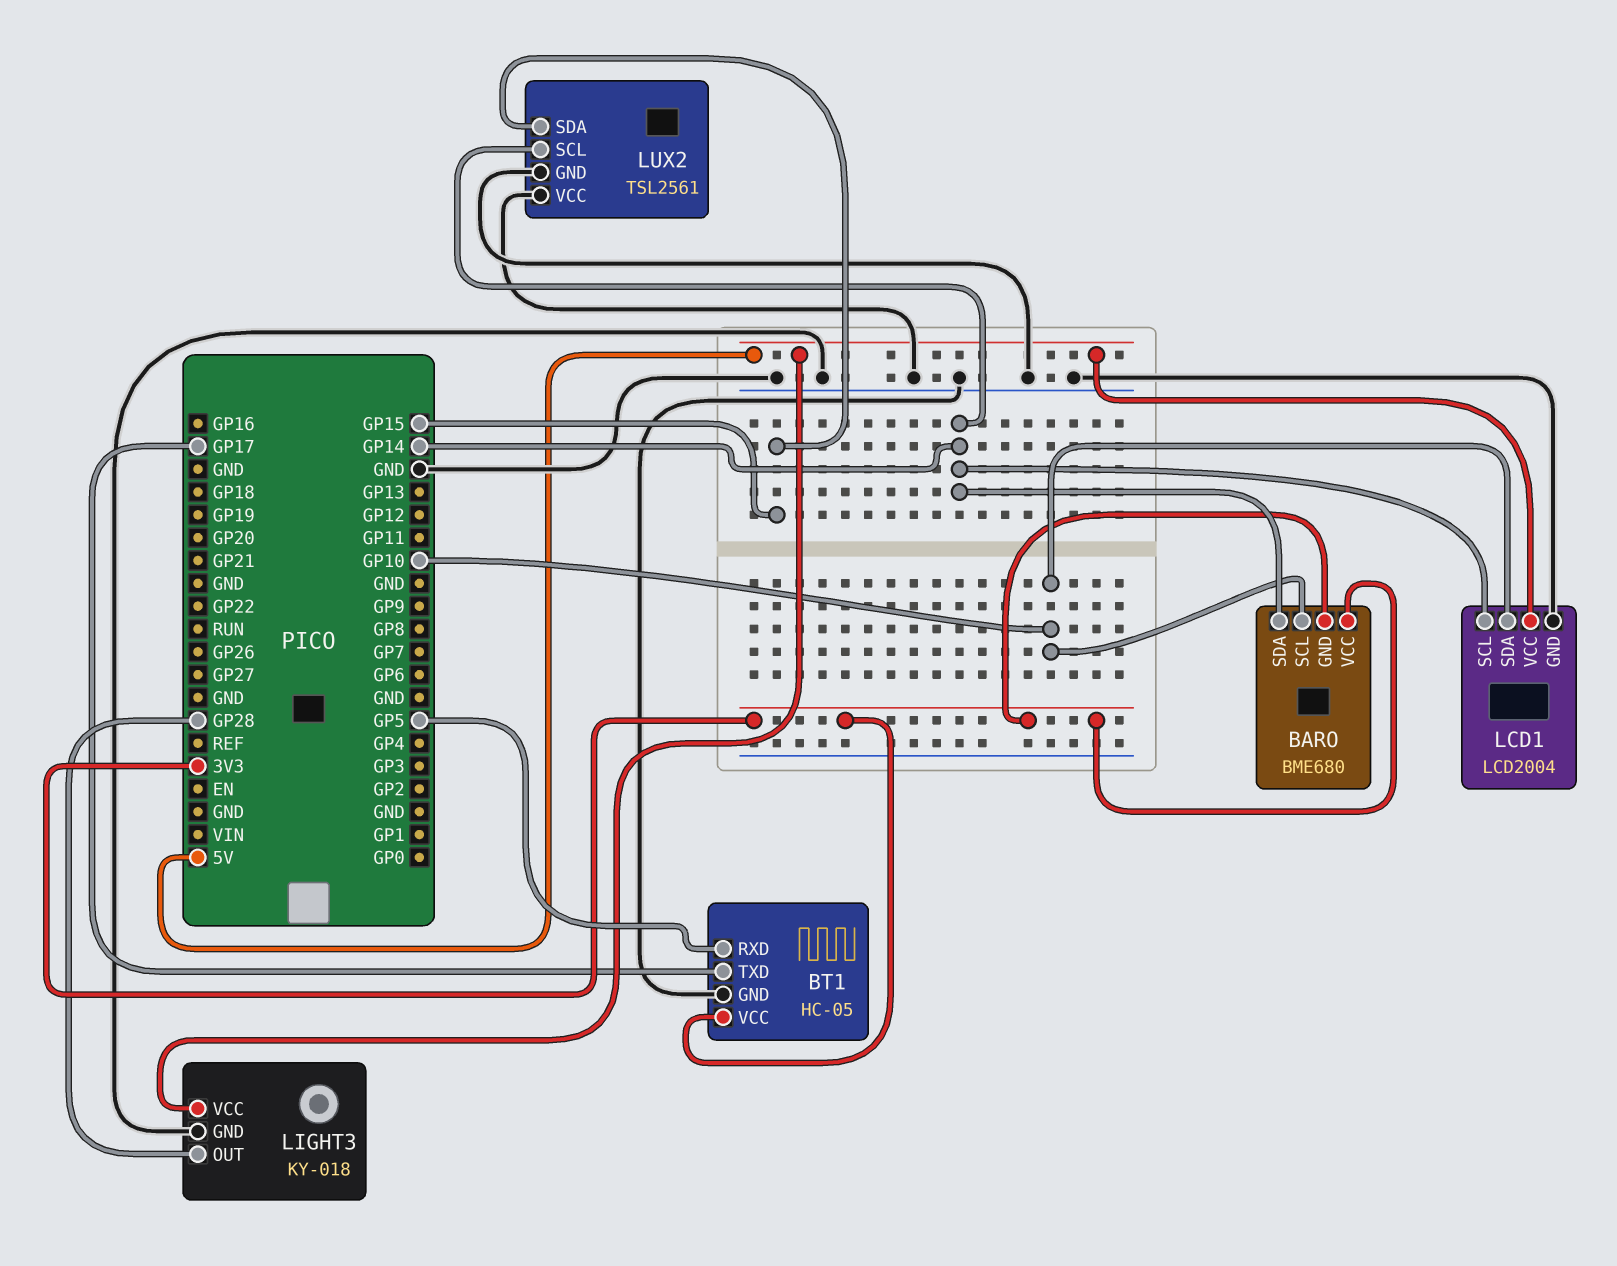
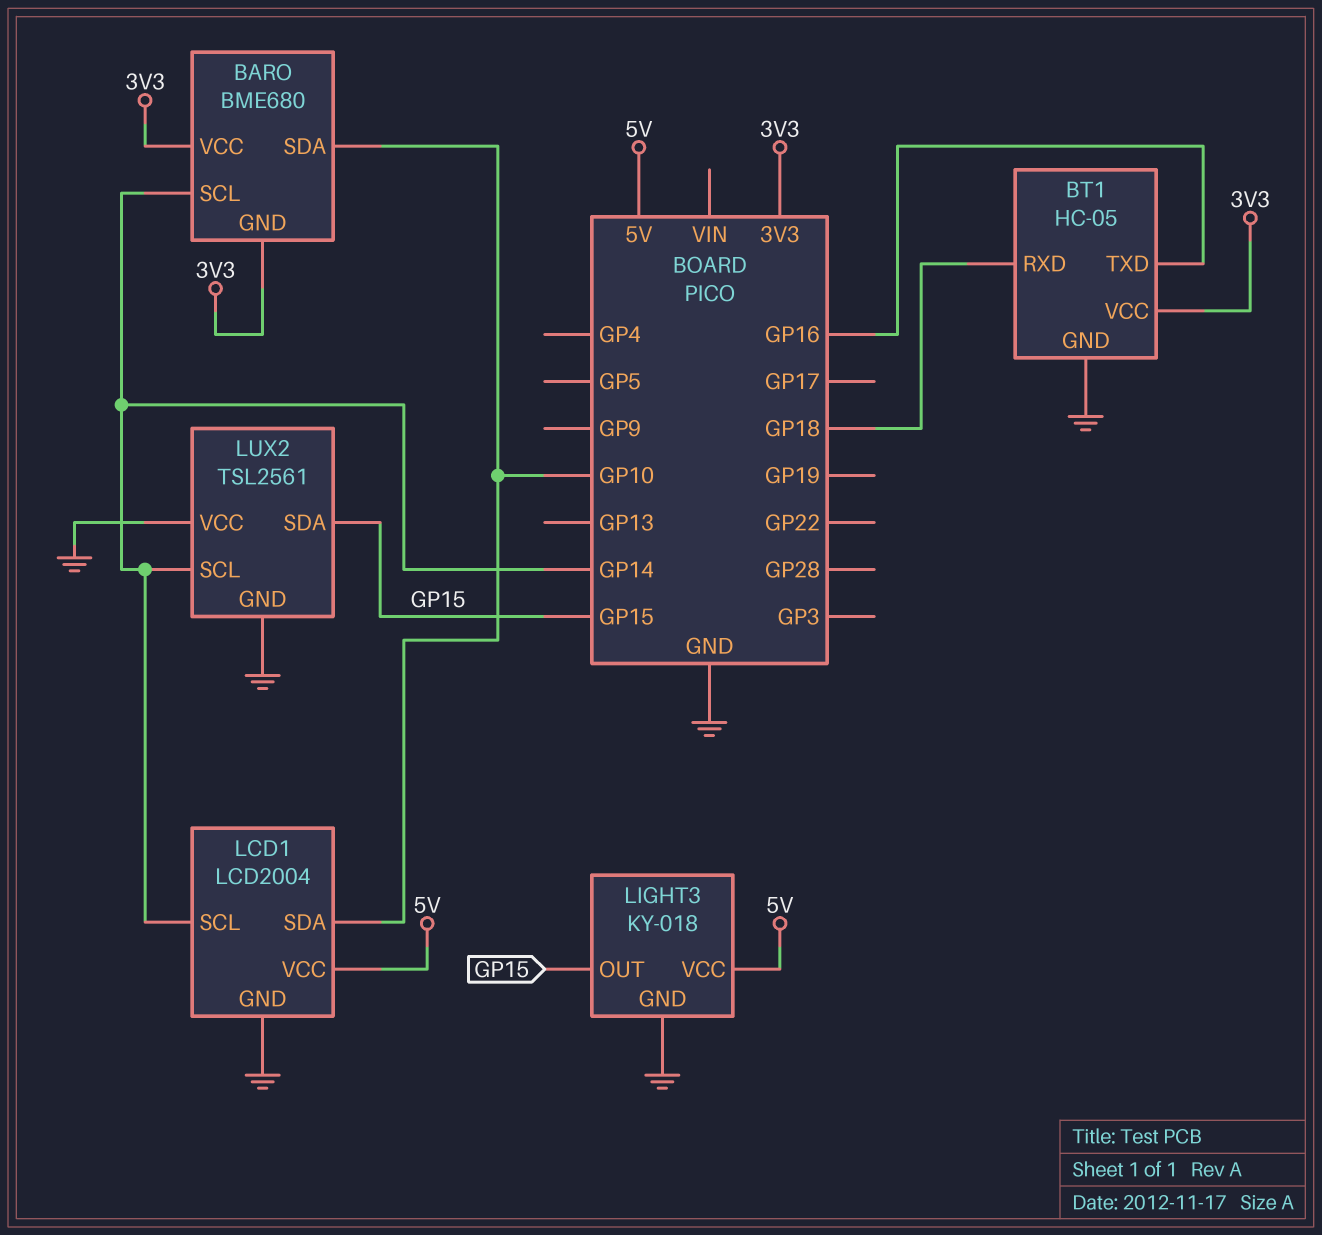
BARO pin SCL: GP10 -> GP14
BARO pin SDA: GP14 -> GP10
BT1 pin RXD: GP5 -> GP18
BT1 pin TXD: GP17 -> GP16
LIGHT3 pin OUT: GP28 -> GP15

